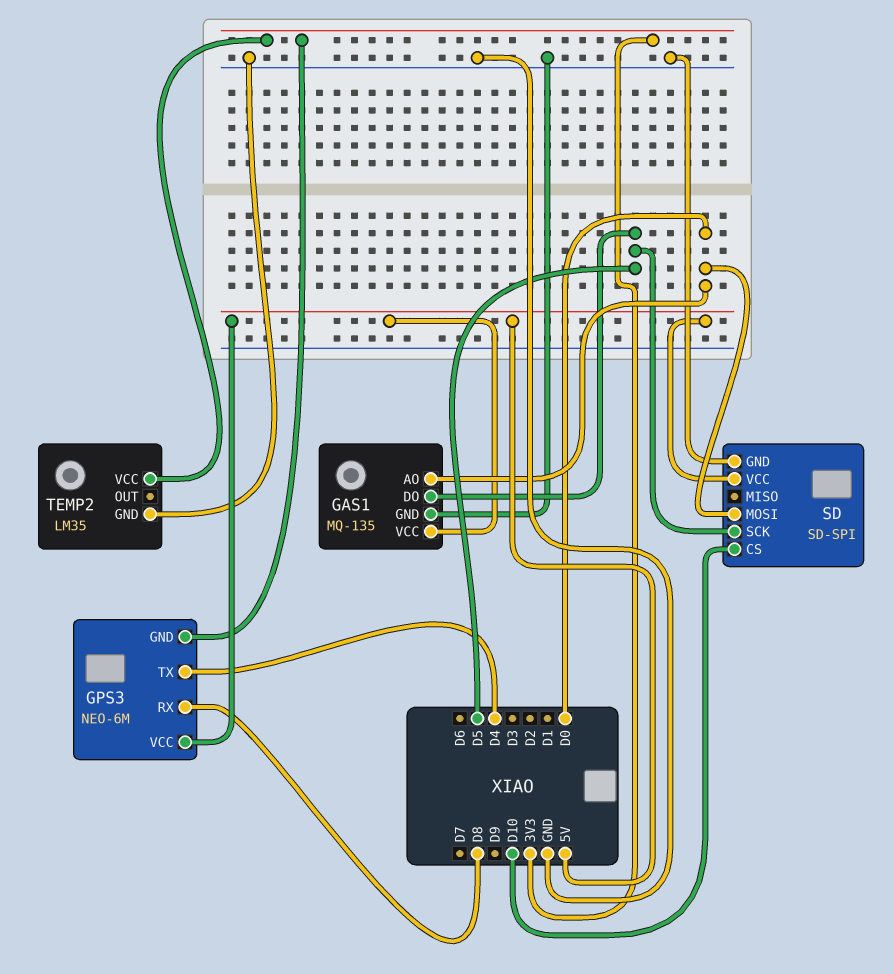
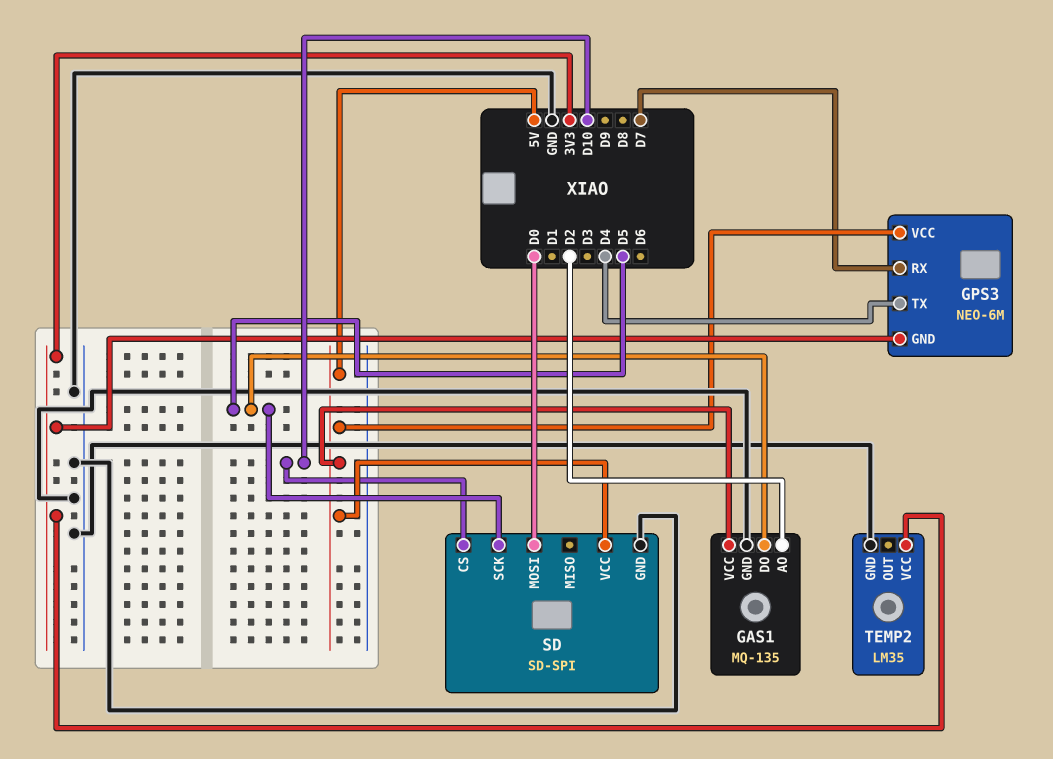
GAS1 pin AO: D0 -> D2
GPS3 pin RX: D8 -> D7

